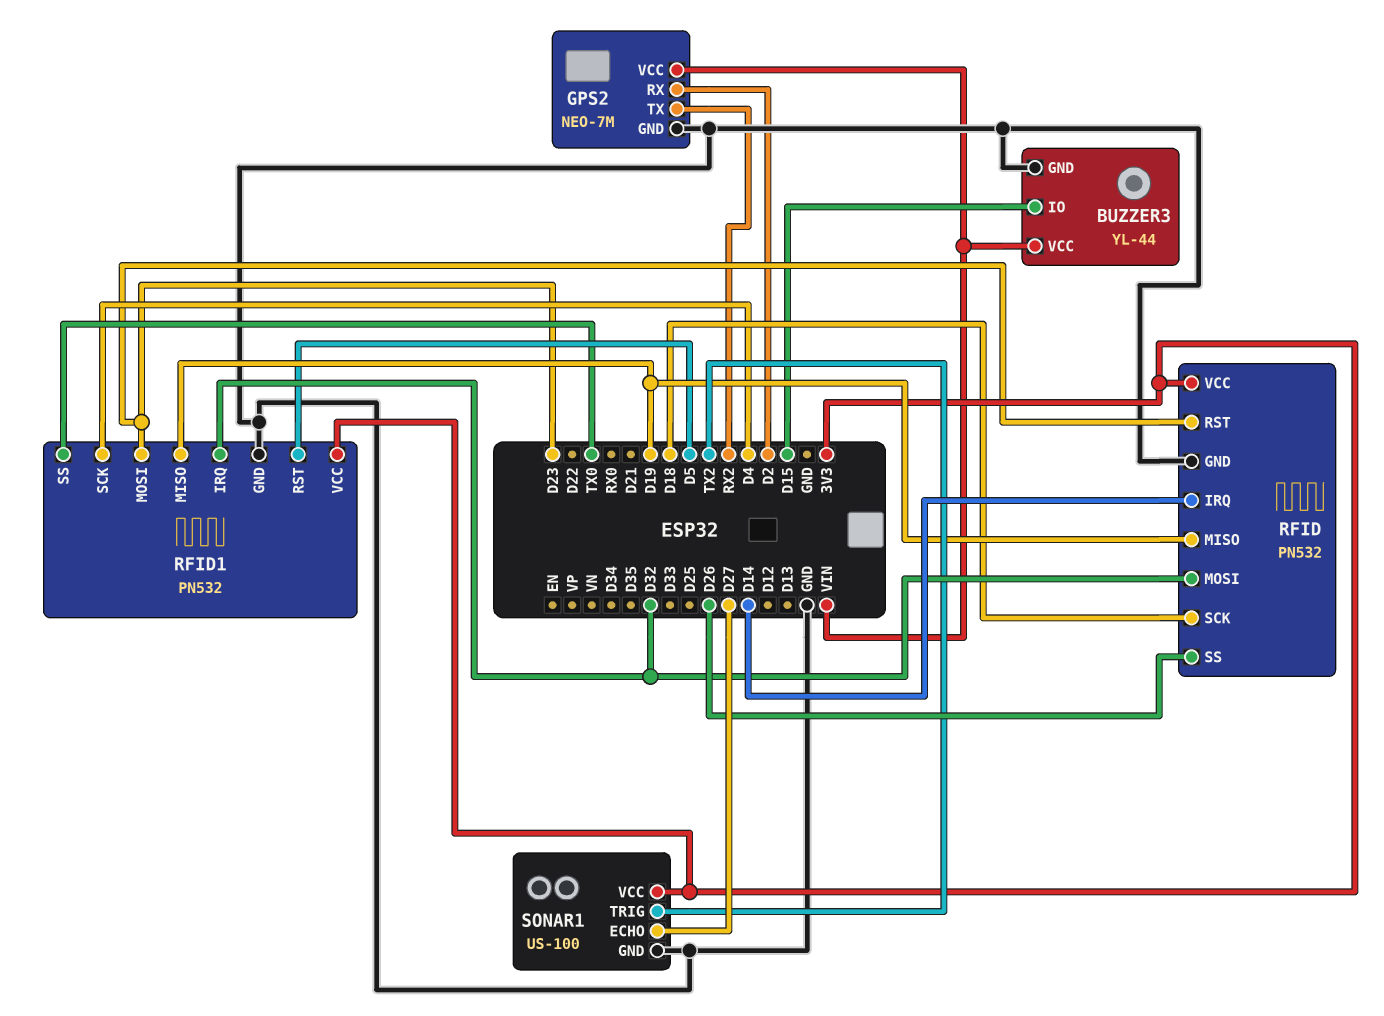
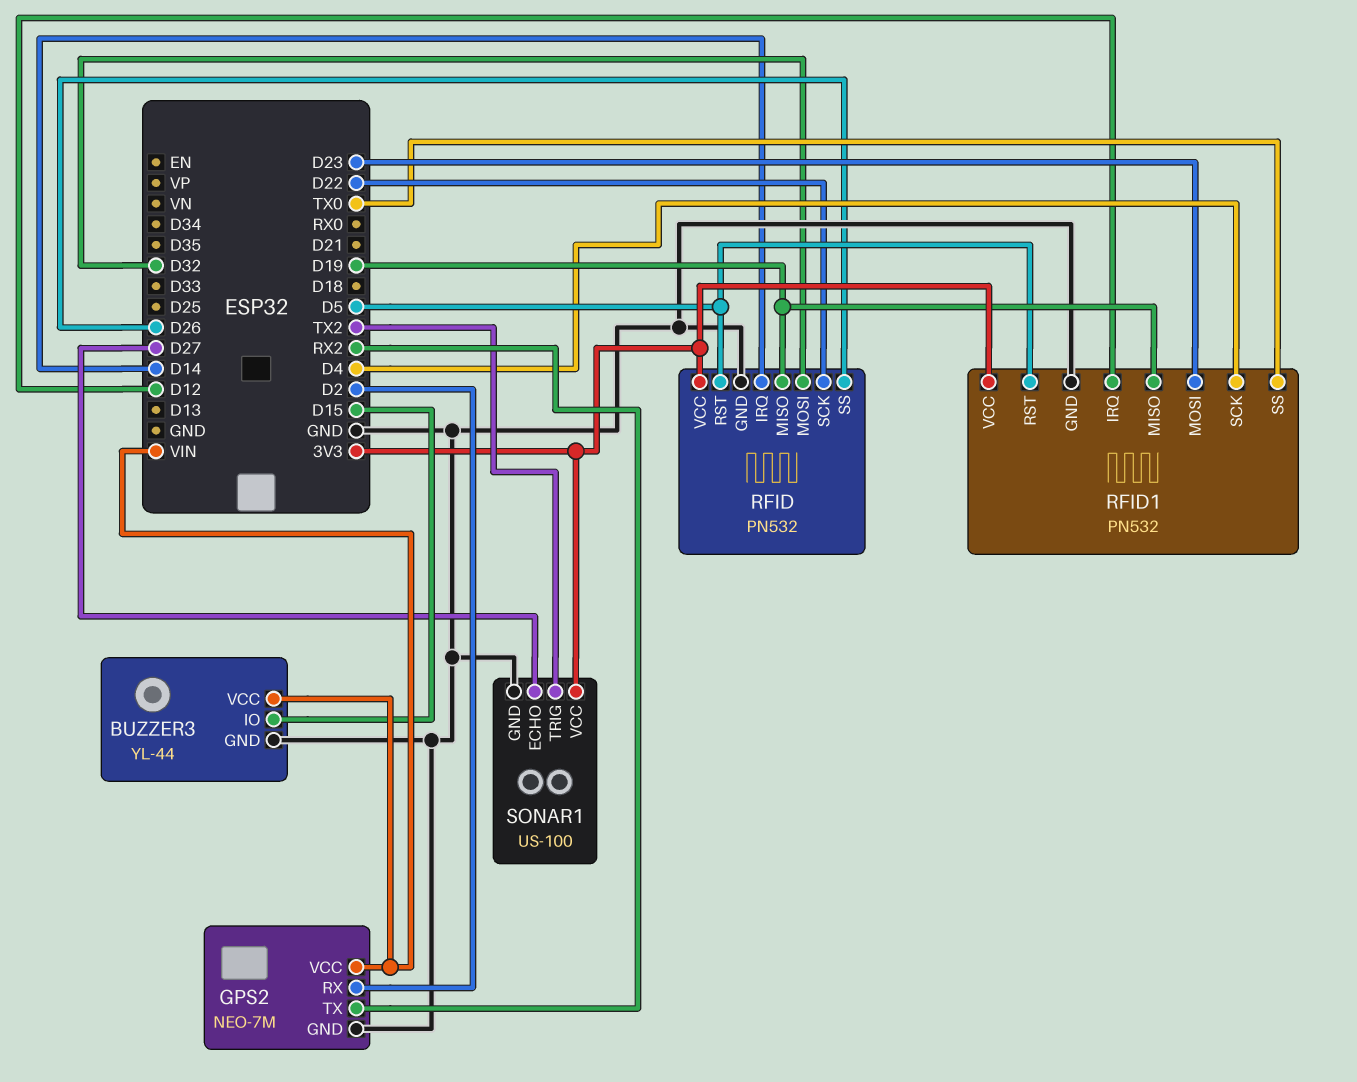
RFID pin RST: D23 -> D5
RFID pin SCK: D18 -> D22
RFID1 pin IRQ: D32 -> D12

